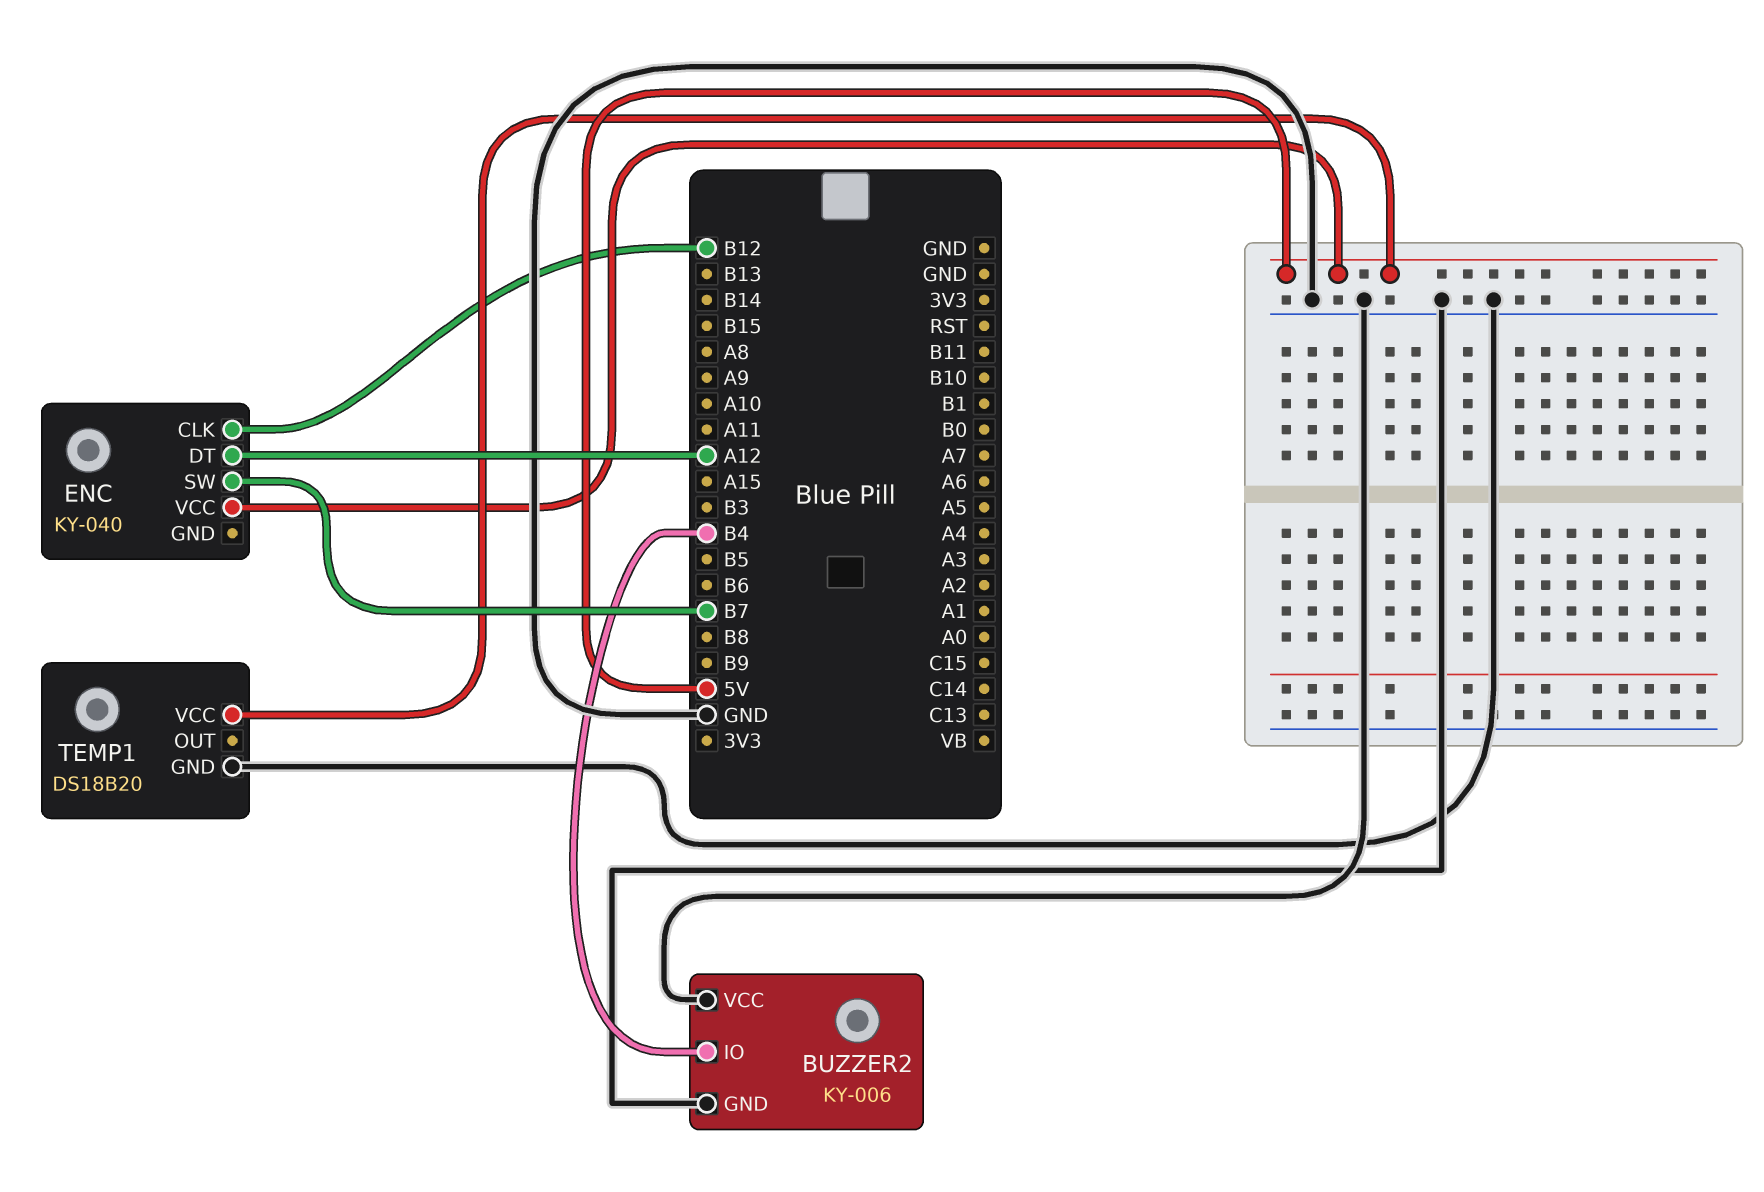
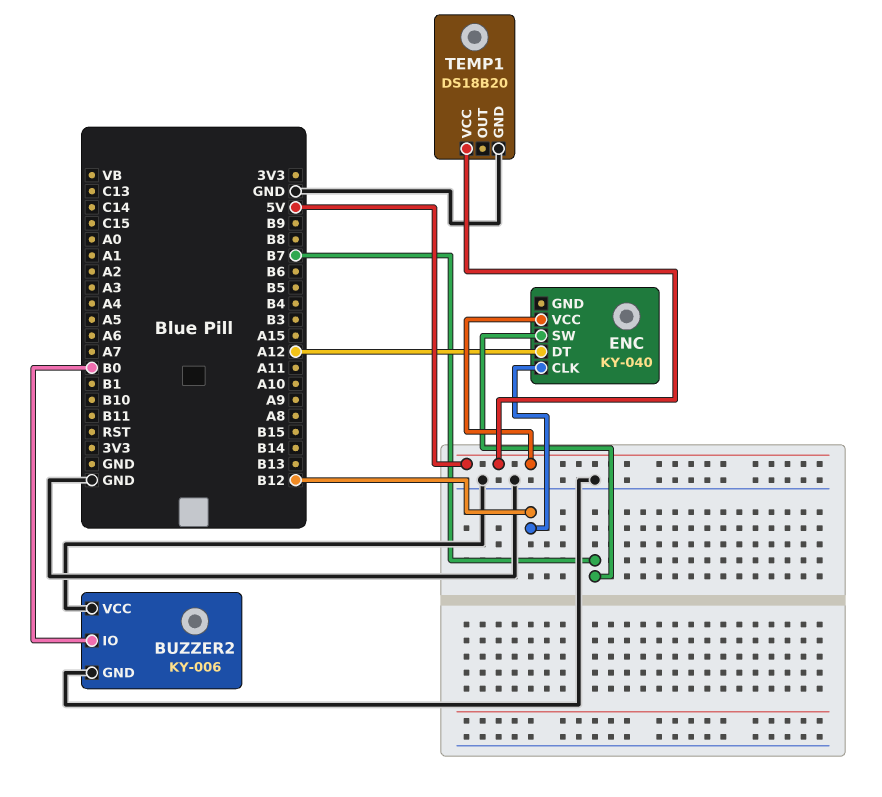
BUZZER2 pin IO: B4 -> B0

